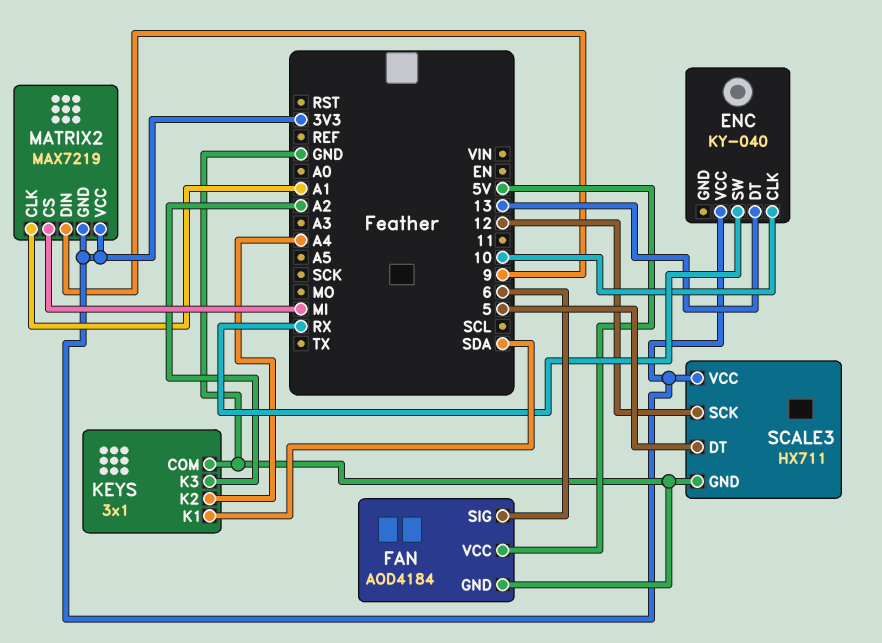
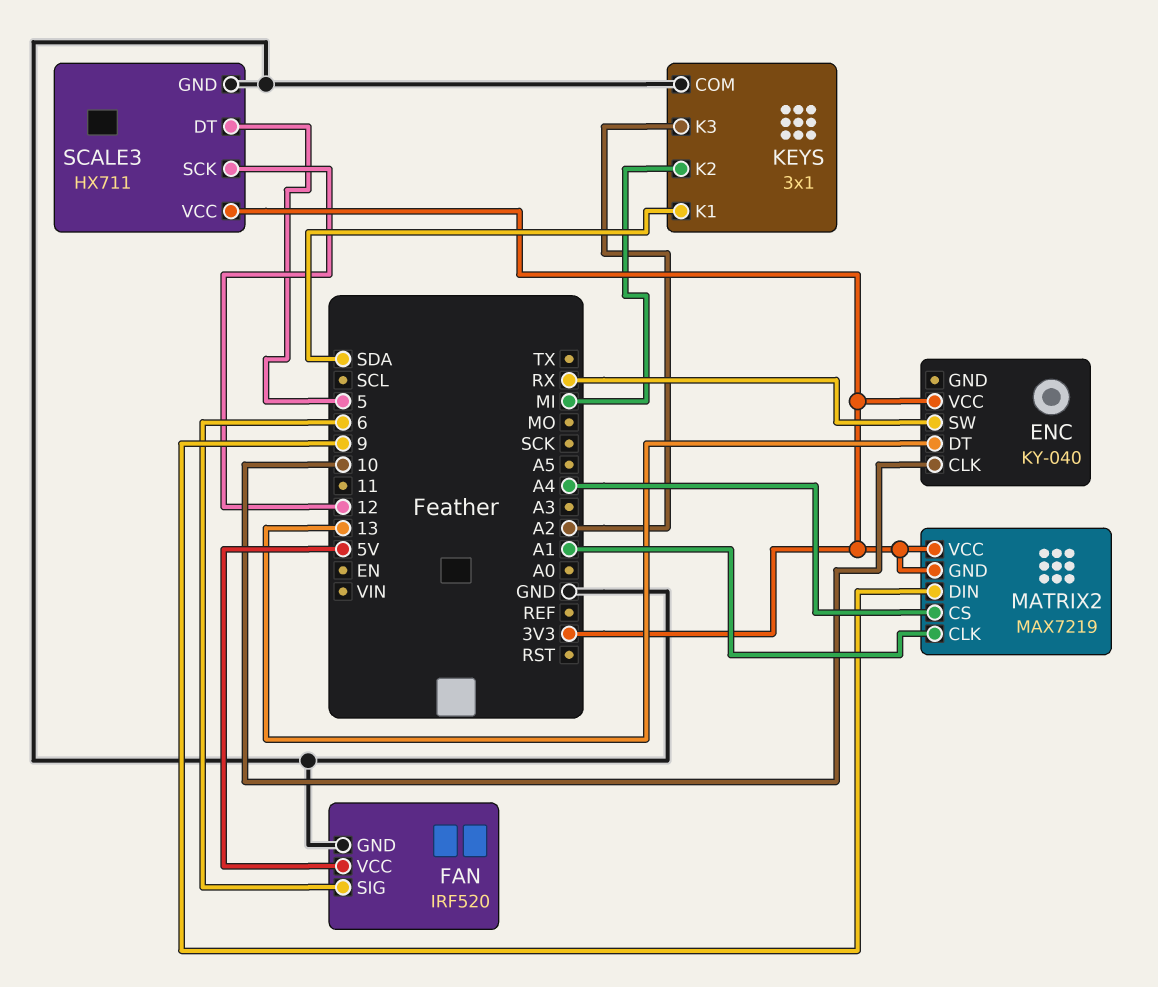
FAN: AOD4184 -> IRF520
KEYS pin K2: A4 -> MI
MATRIX2 pin CS: MI -> A4

